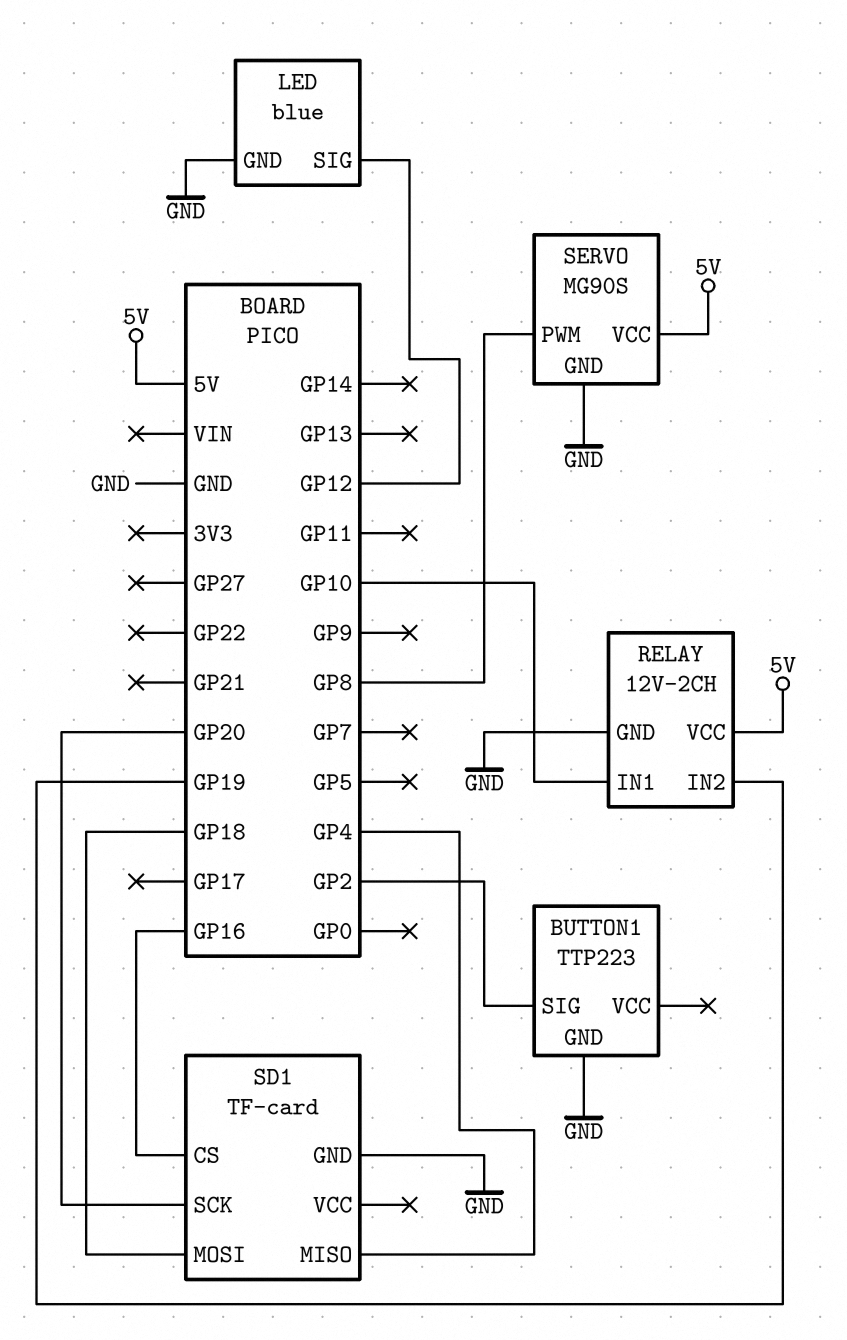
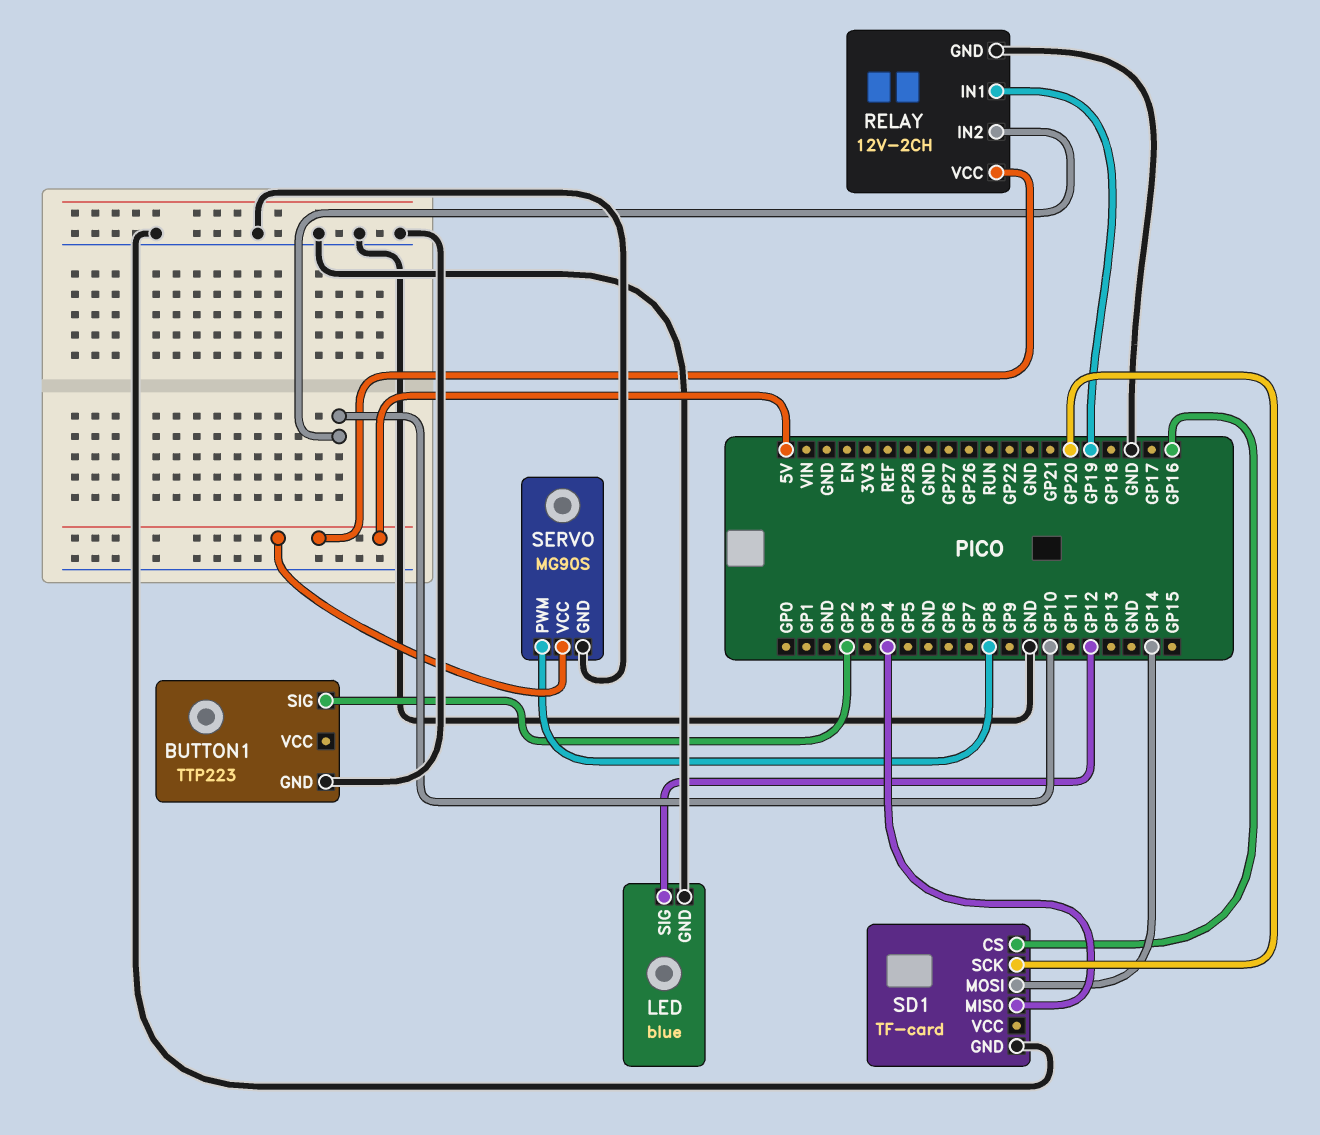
RELAY pin IN1: GP10 -> GP19
RELAY pin IN2: GP19 -> GP10
SD1 pin MOSI: GP18 -> GP14

